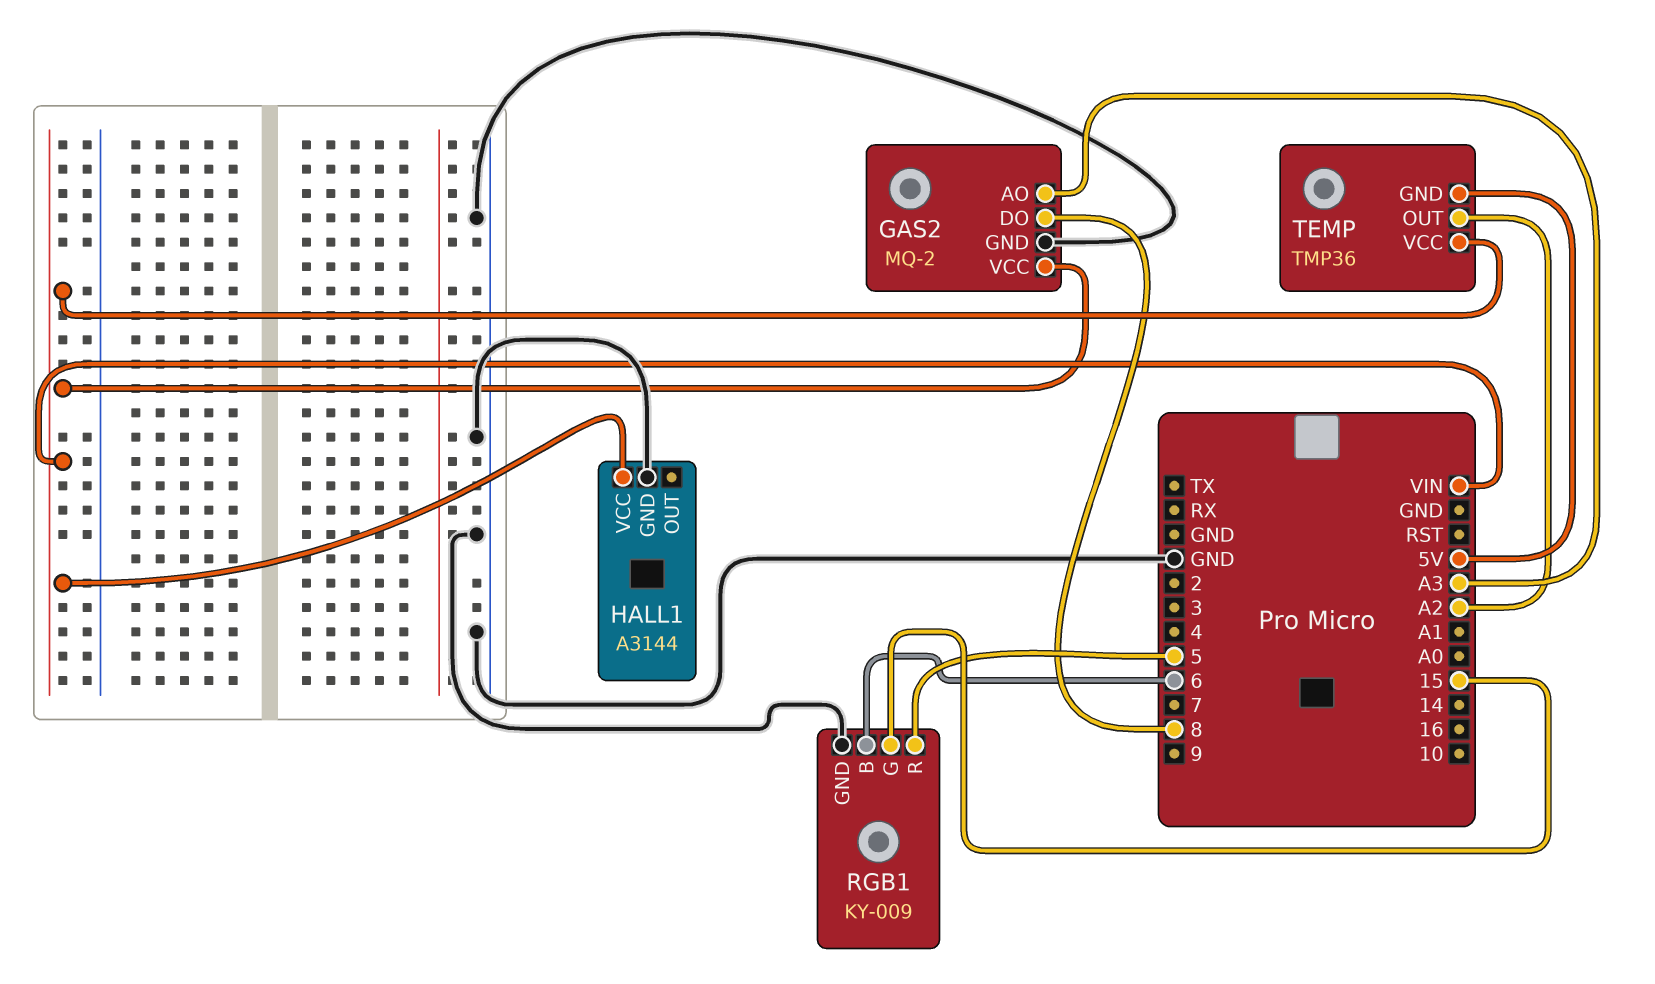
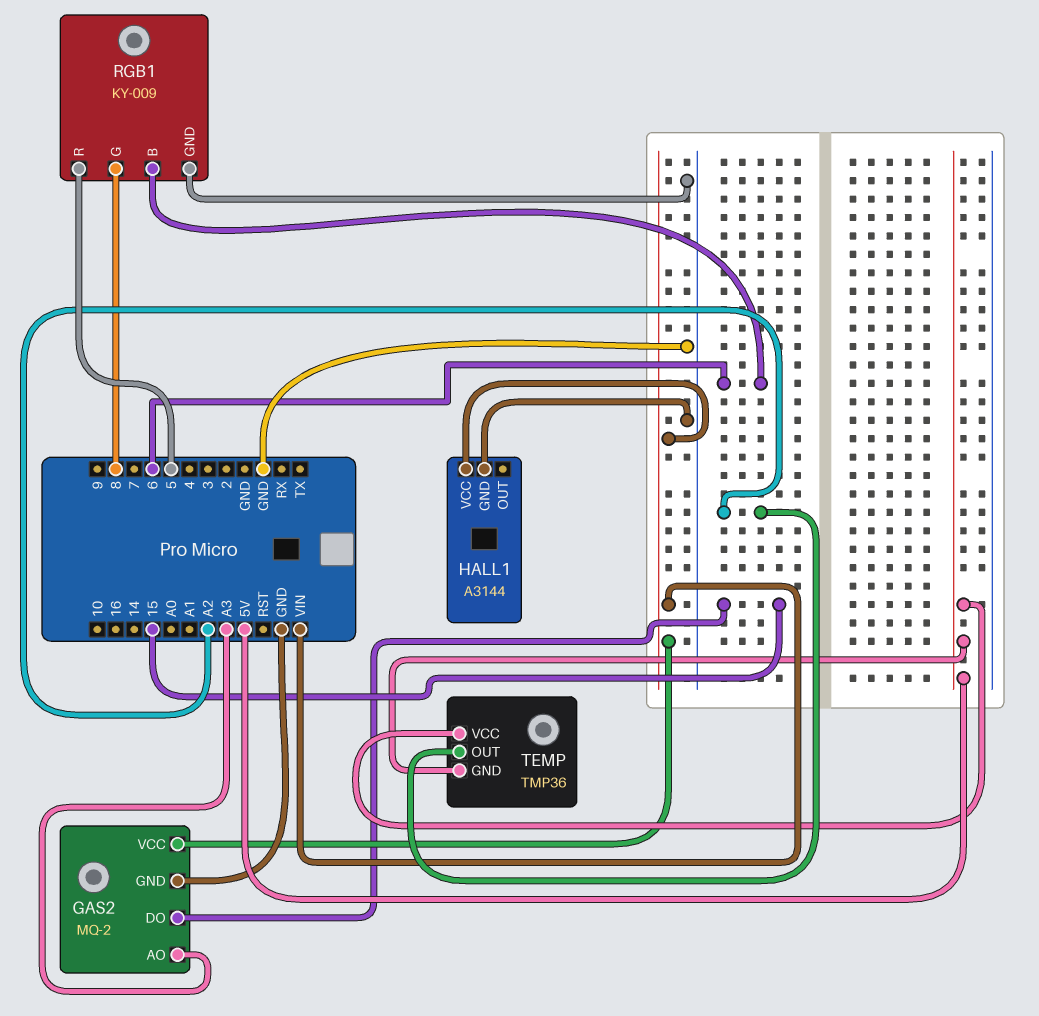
GAS2 pin DO: 8 -> 15
RGB1 pin G: 15 -> 8
TEMP pin VCC: VIN -> 5V

